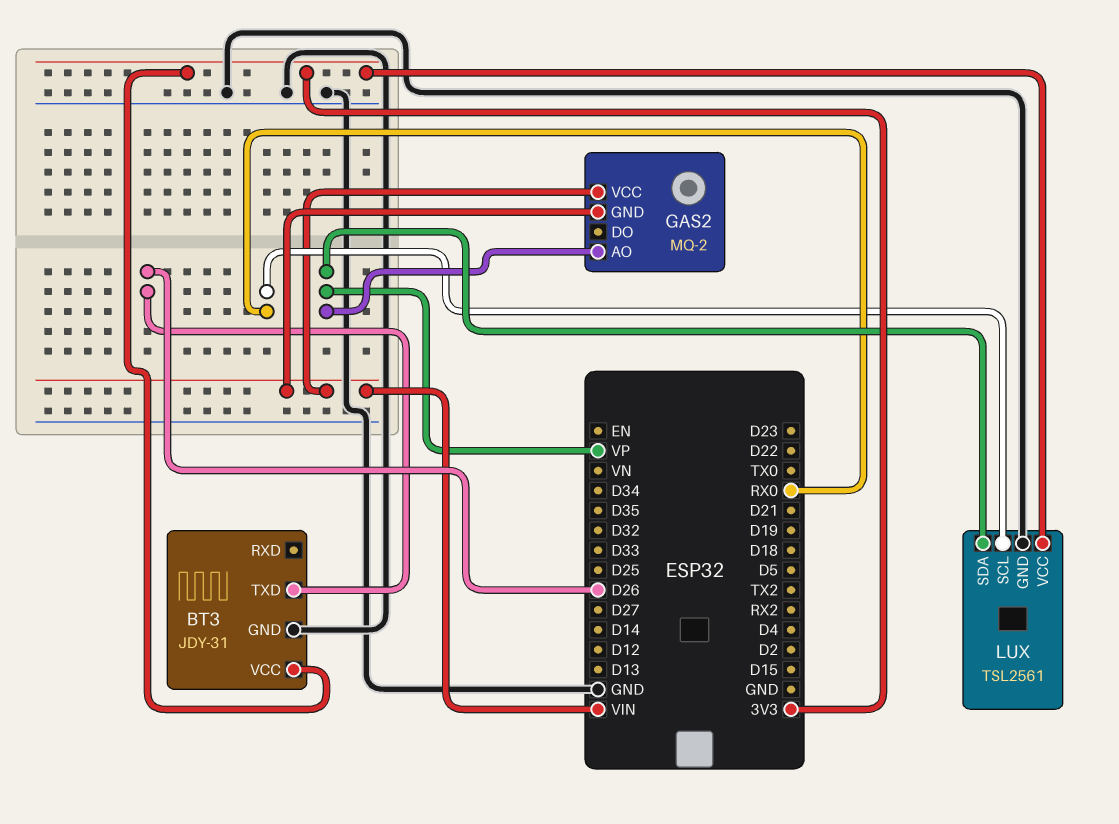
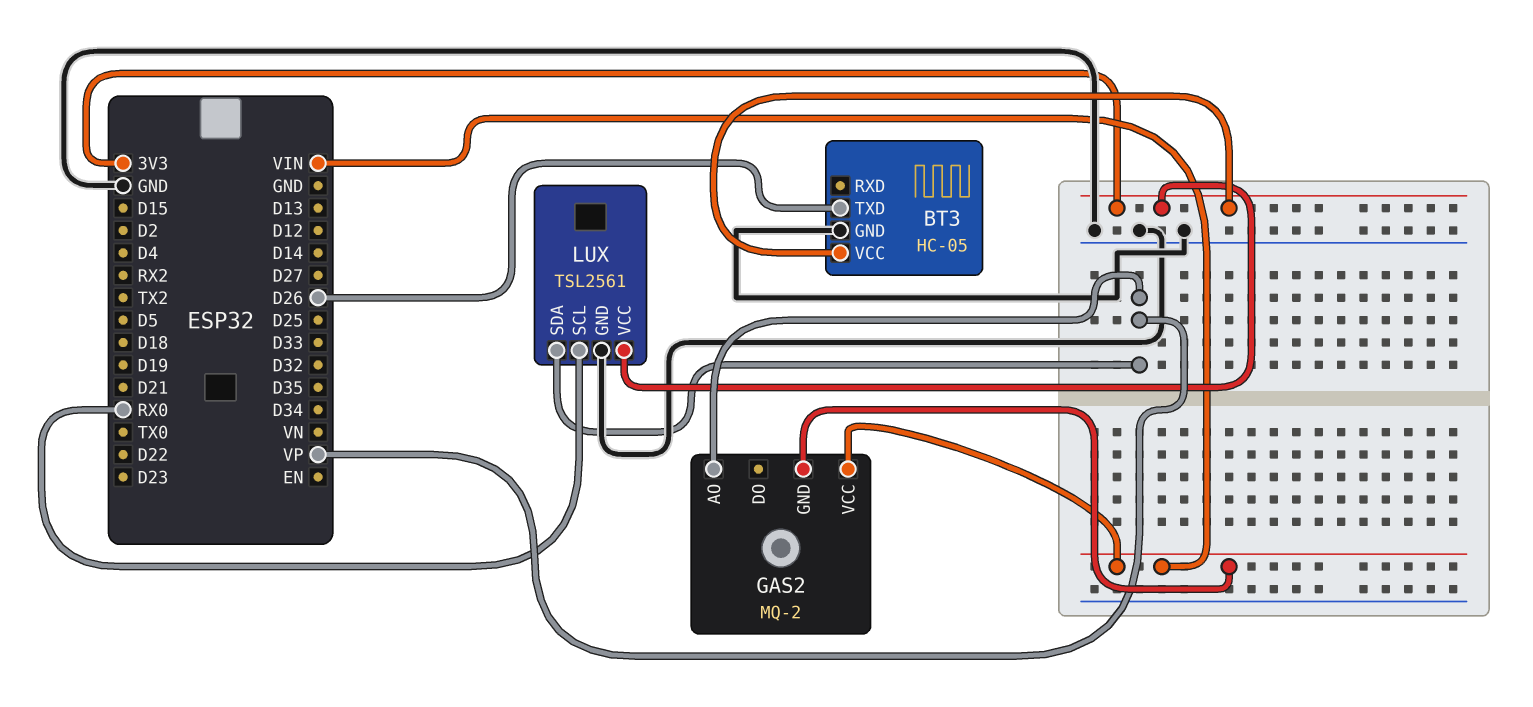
BT3: JDY-31 -> HC-05

